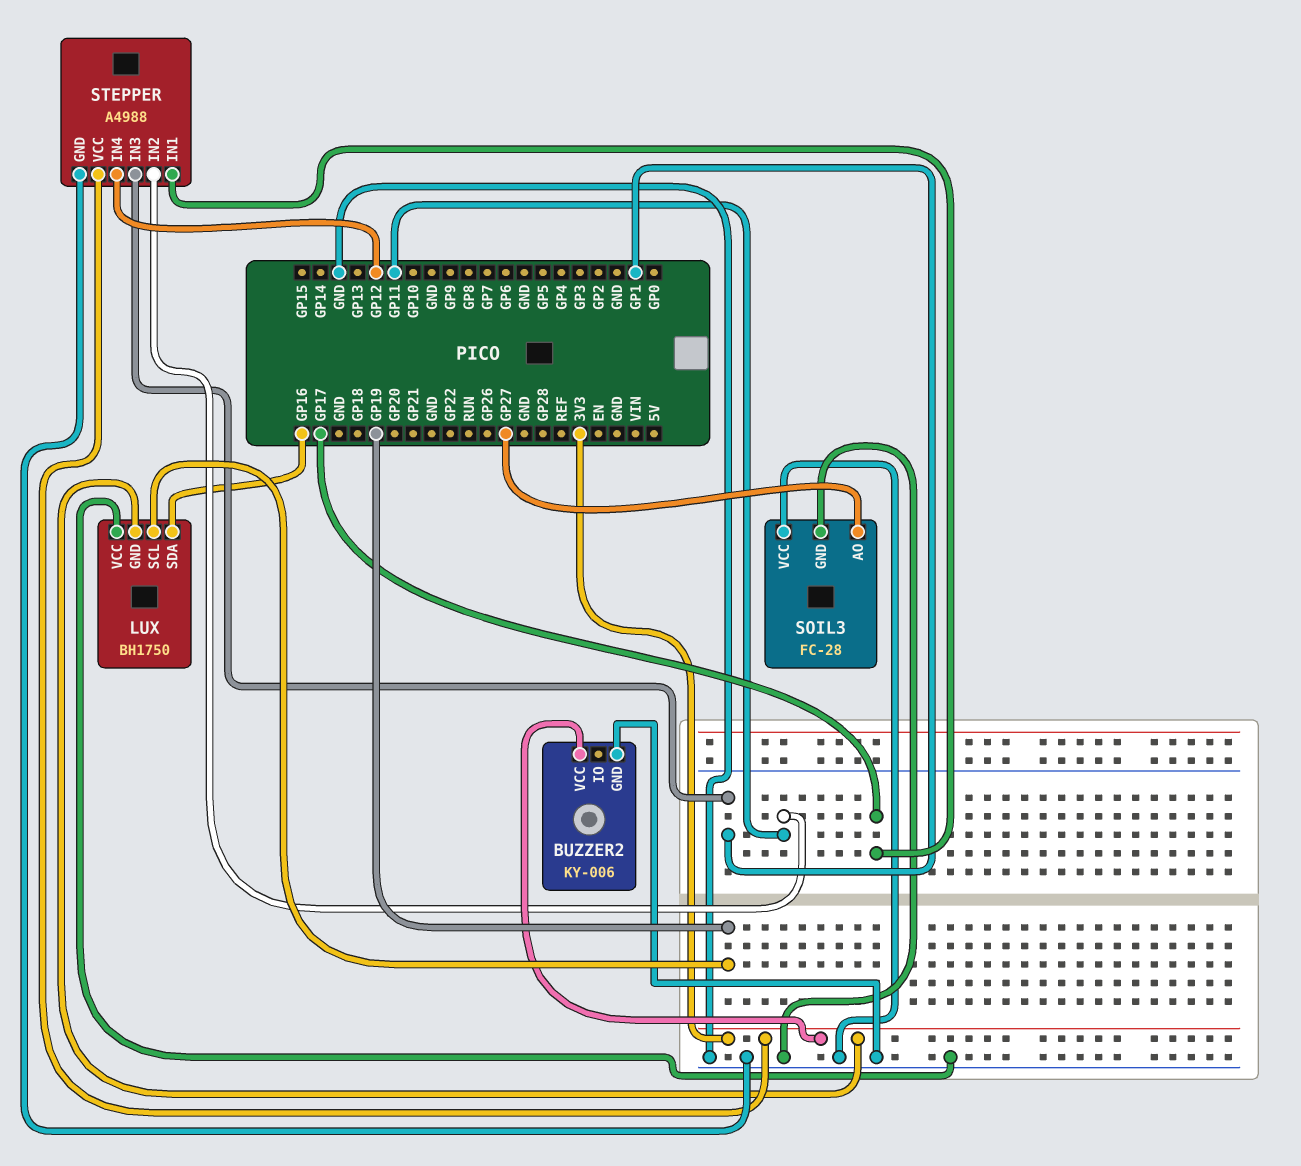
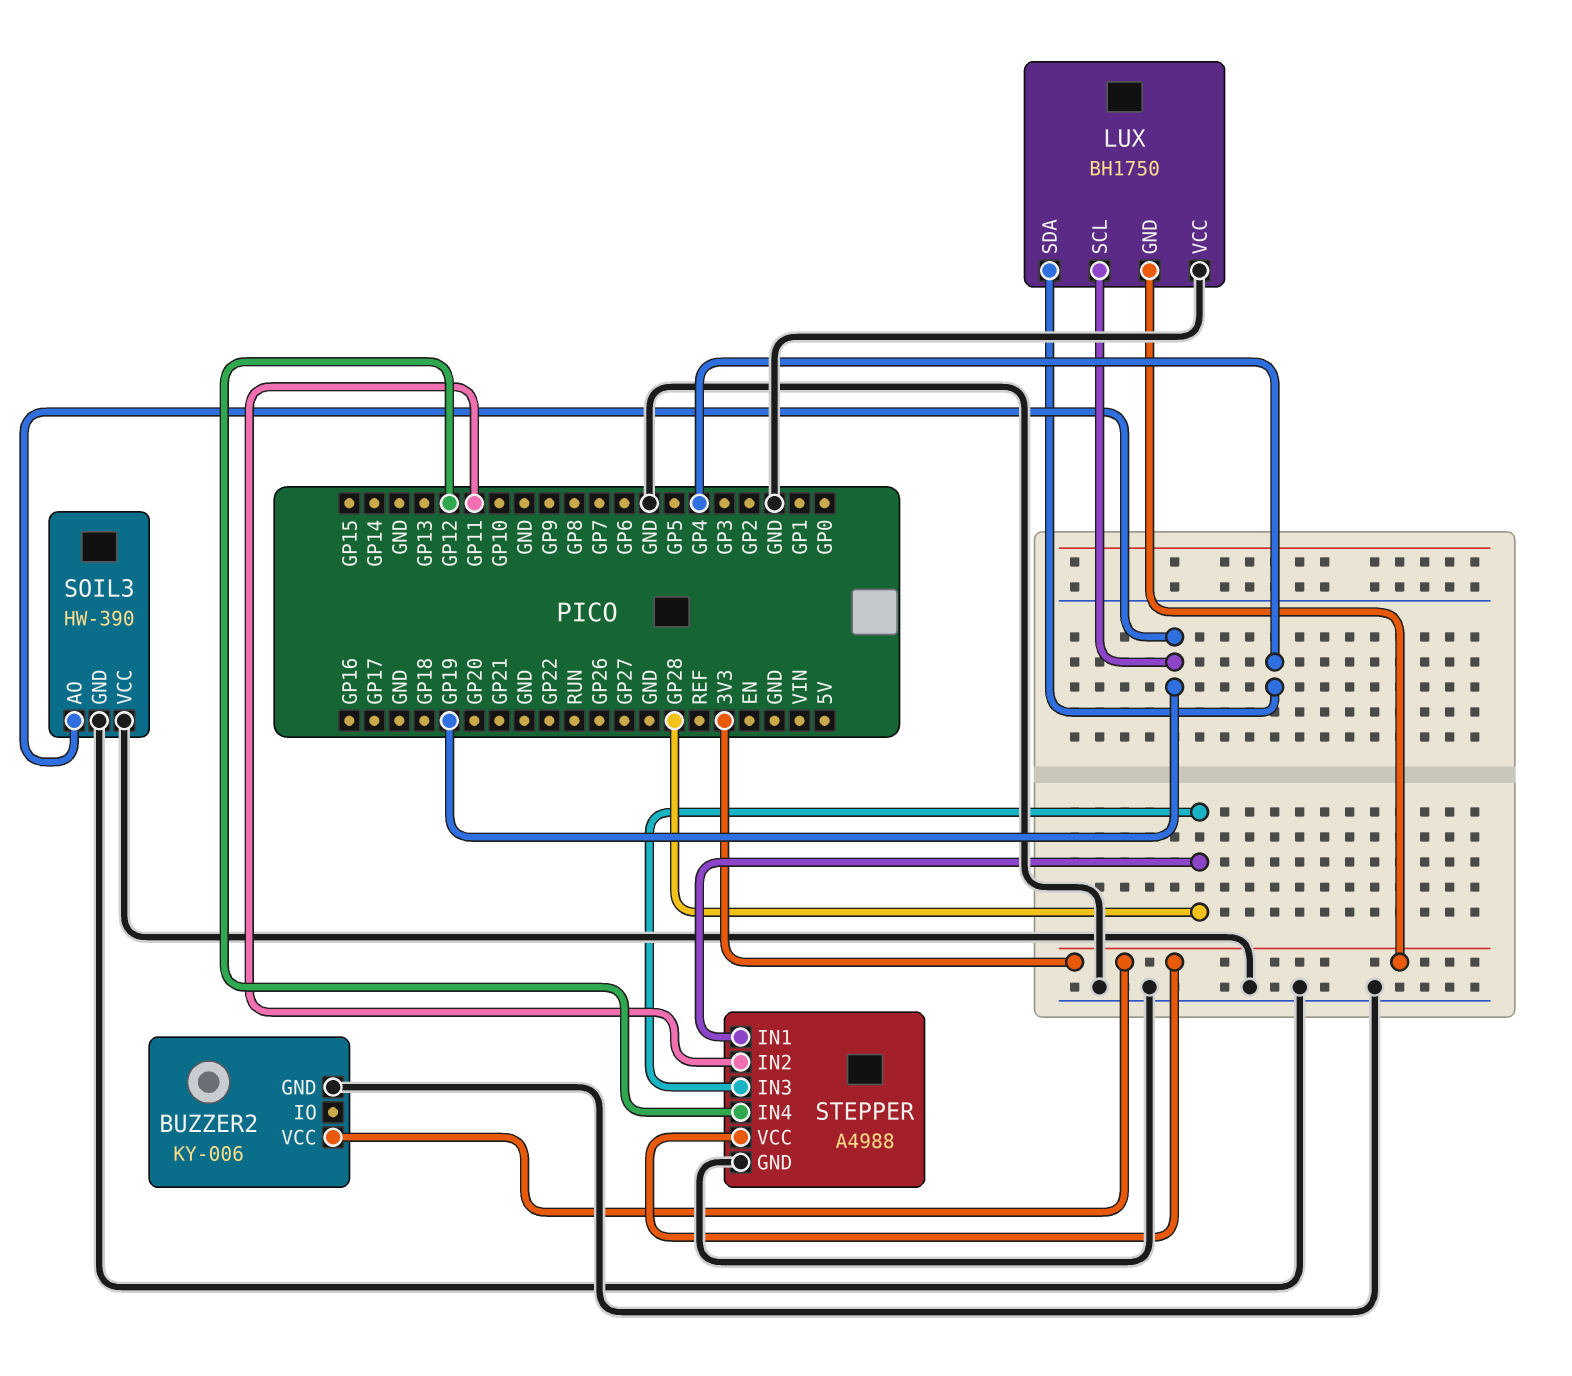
LUX pin SDA: GP16 -> GP4
SOIL3: FC-28 -> HW-390
SOIL3 pin AO: GP27 -> GP19
STEPPER pin IN1: GP17 -> GP28
STEPPER pin IN3: GP1 -> GP28

